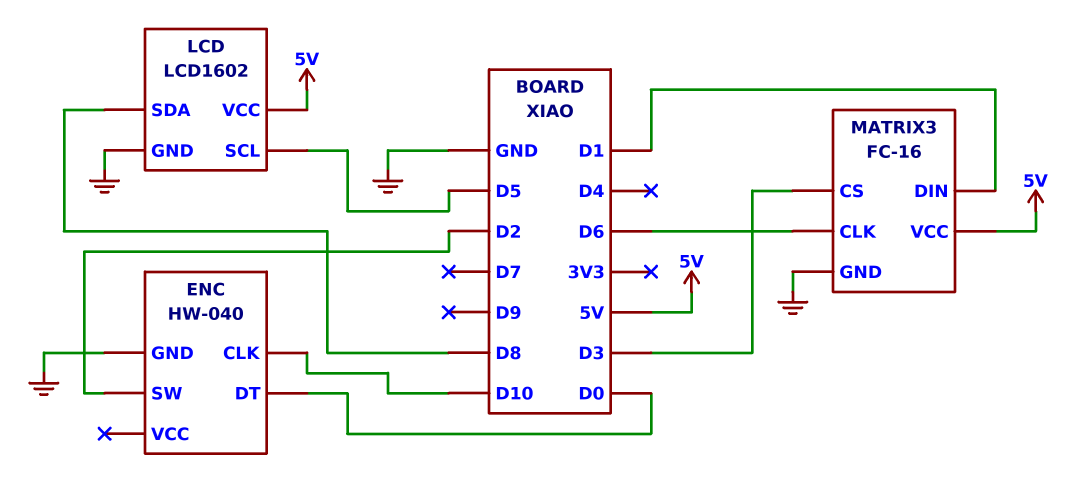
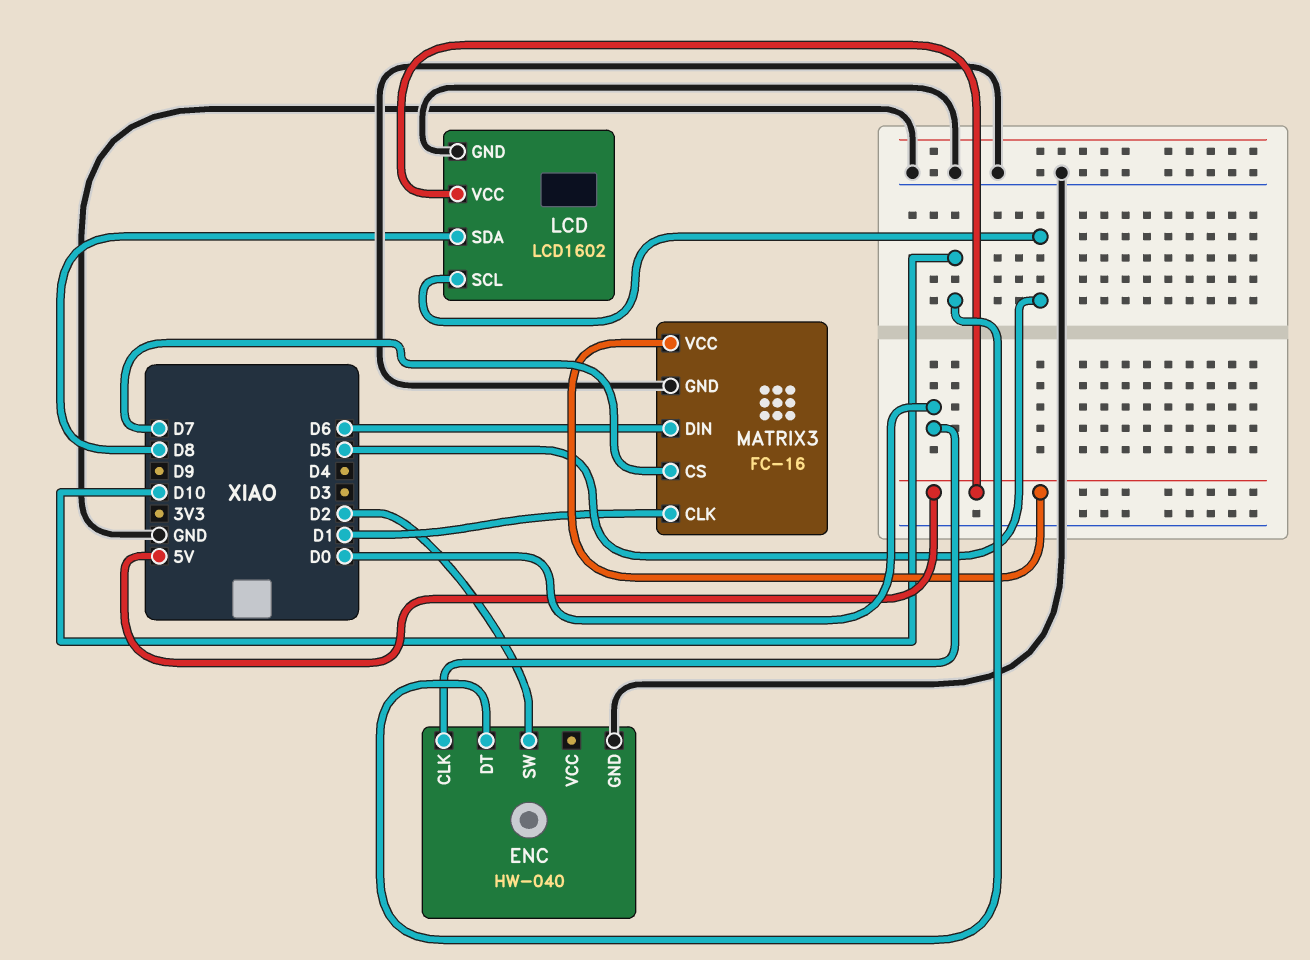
ENC pin CLK: D10 -> D0
ENC pin DT: D0 -> D10
MATRIX3 pin CLK: D6 -> D1
MATRIX3 pin CS: D3 -> D7
MATRIX3 pin DIN: D1 -> D6

